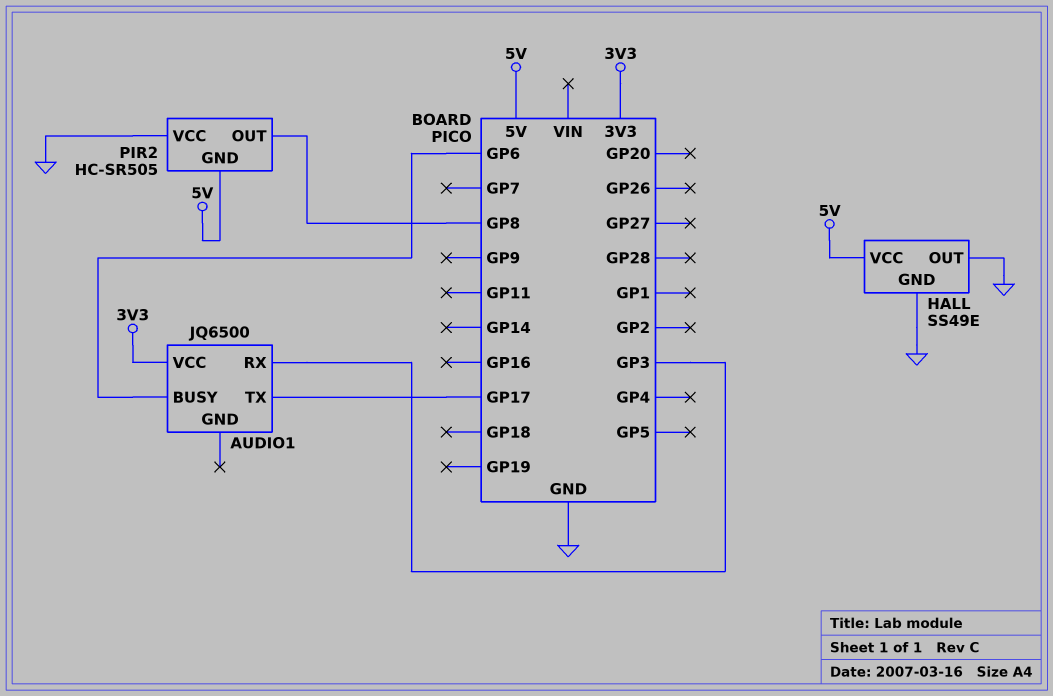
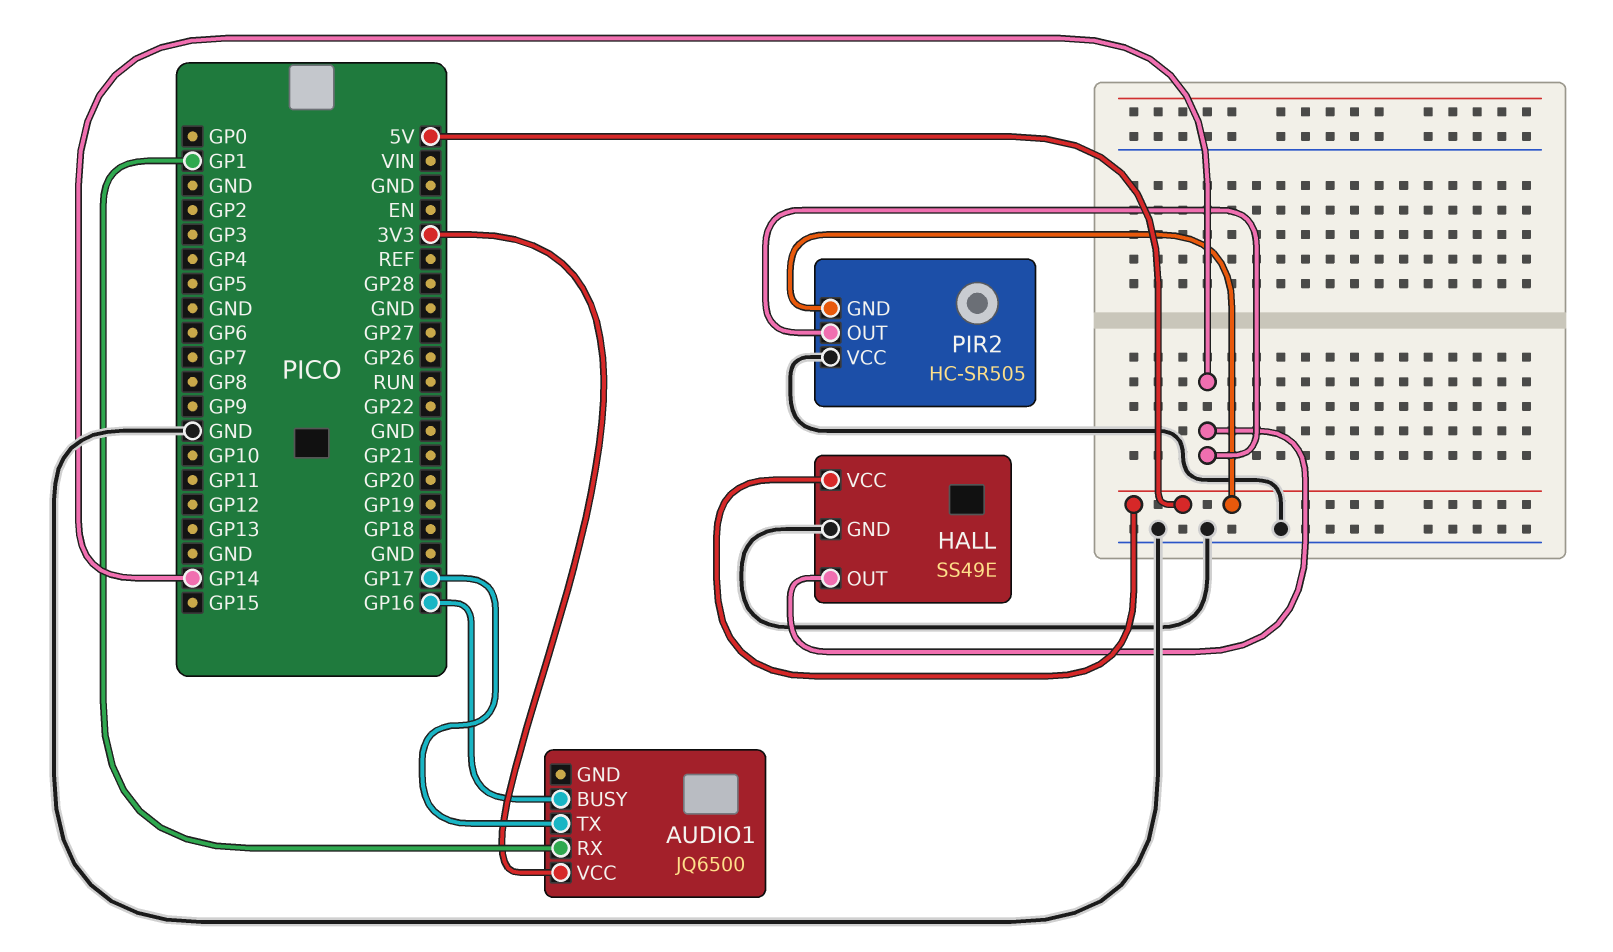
AUDIO1 pin BUSY: GP6 -> GP16
AUDIO1 pin RX: GP3 -> GP1
HALL pin OUT: GND -> GP14
PIR2 pin OUT: GP8 -> GP14

